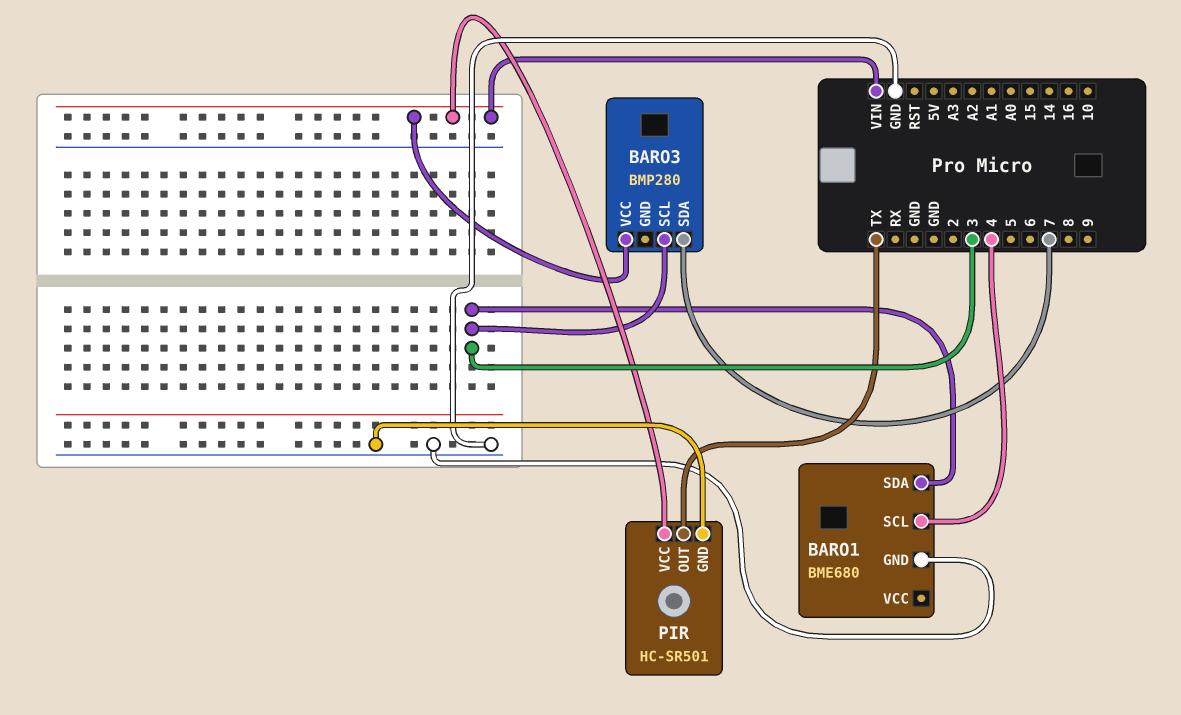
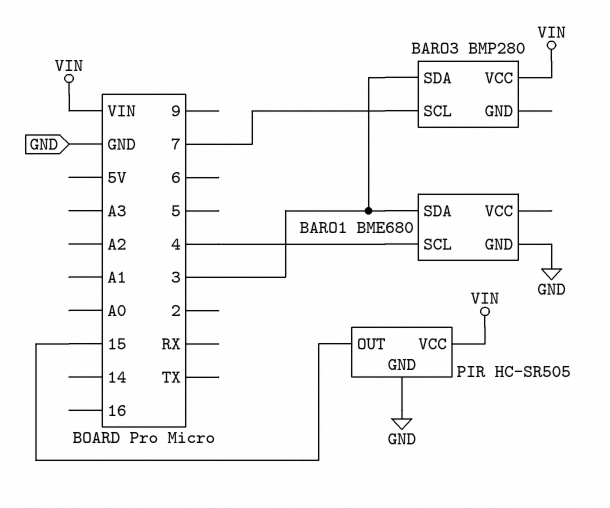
BARO3 pin SCL: 3 -> 7
BARO3 pin SDA: 7 -> 3
PIR: HC-SR501 -> HC-SR505
PIR pin OUT: TX -> 15

